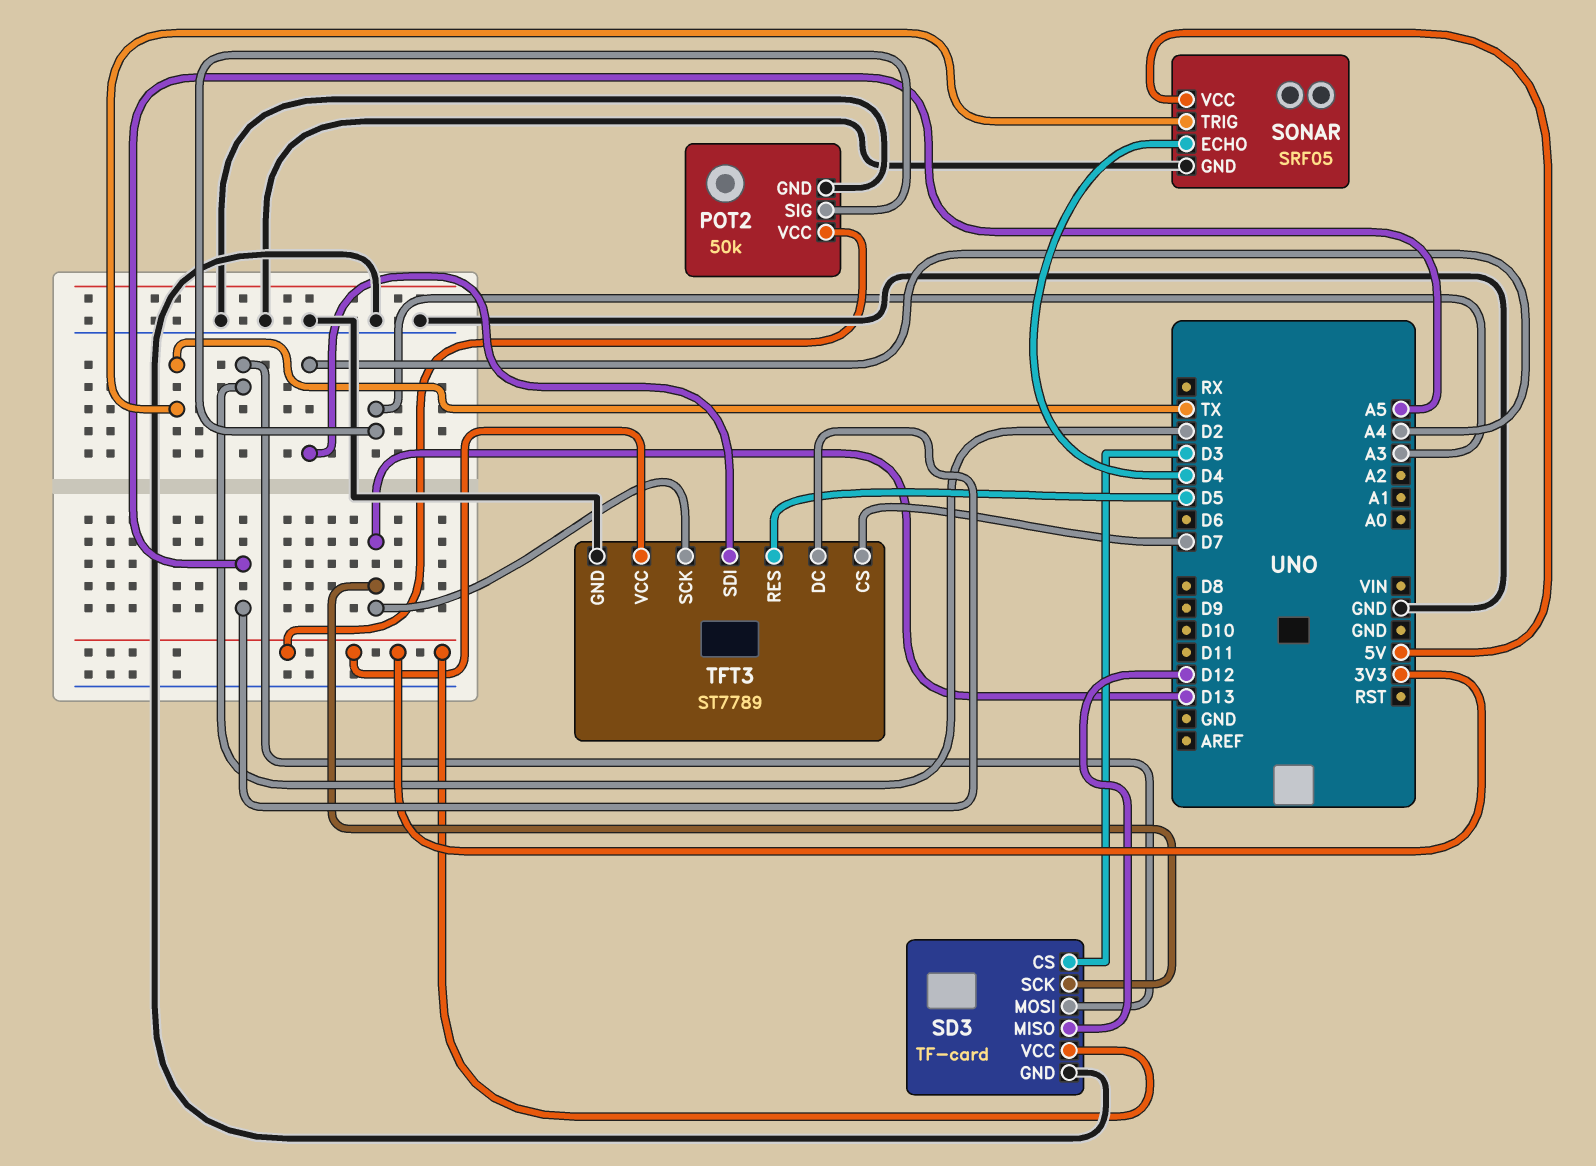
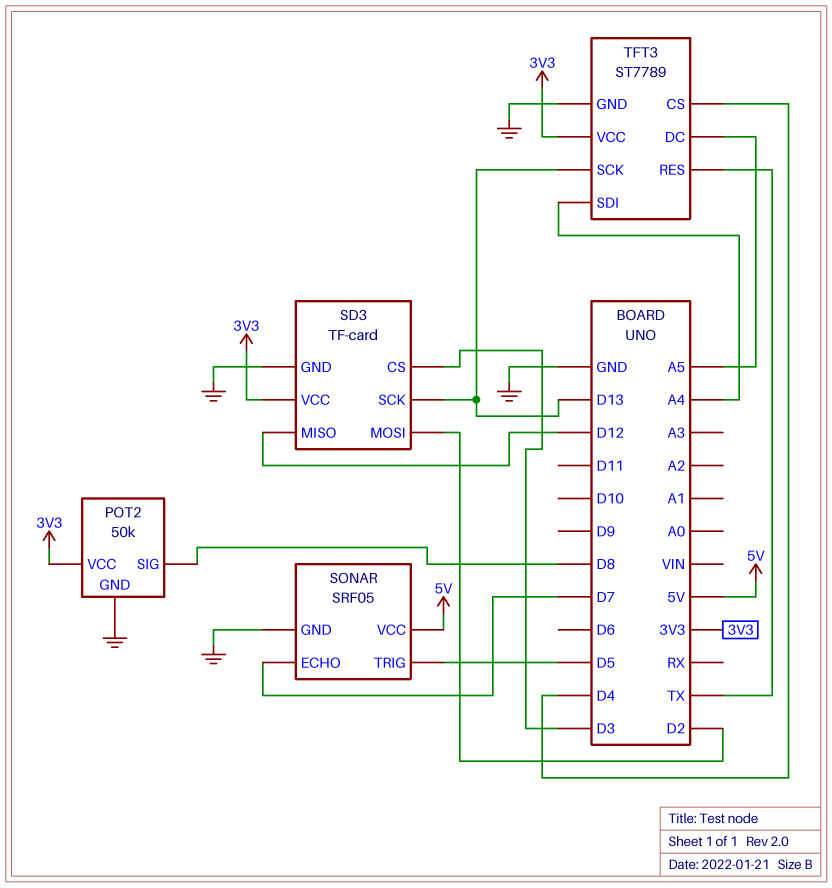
POT2 pin SIG: A3 -> D8
SONAR pin ECHO: D4 -> D7
SONAR pin TRIG: TX -> D5
TFT3 pin CS: D7 -> D4
TFT3 pin RES: D5 -> TX

